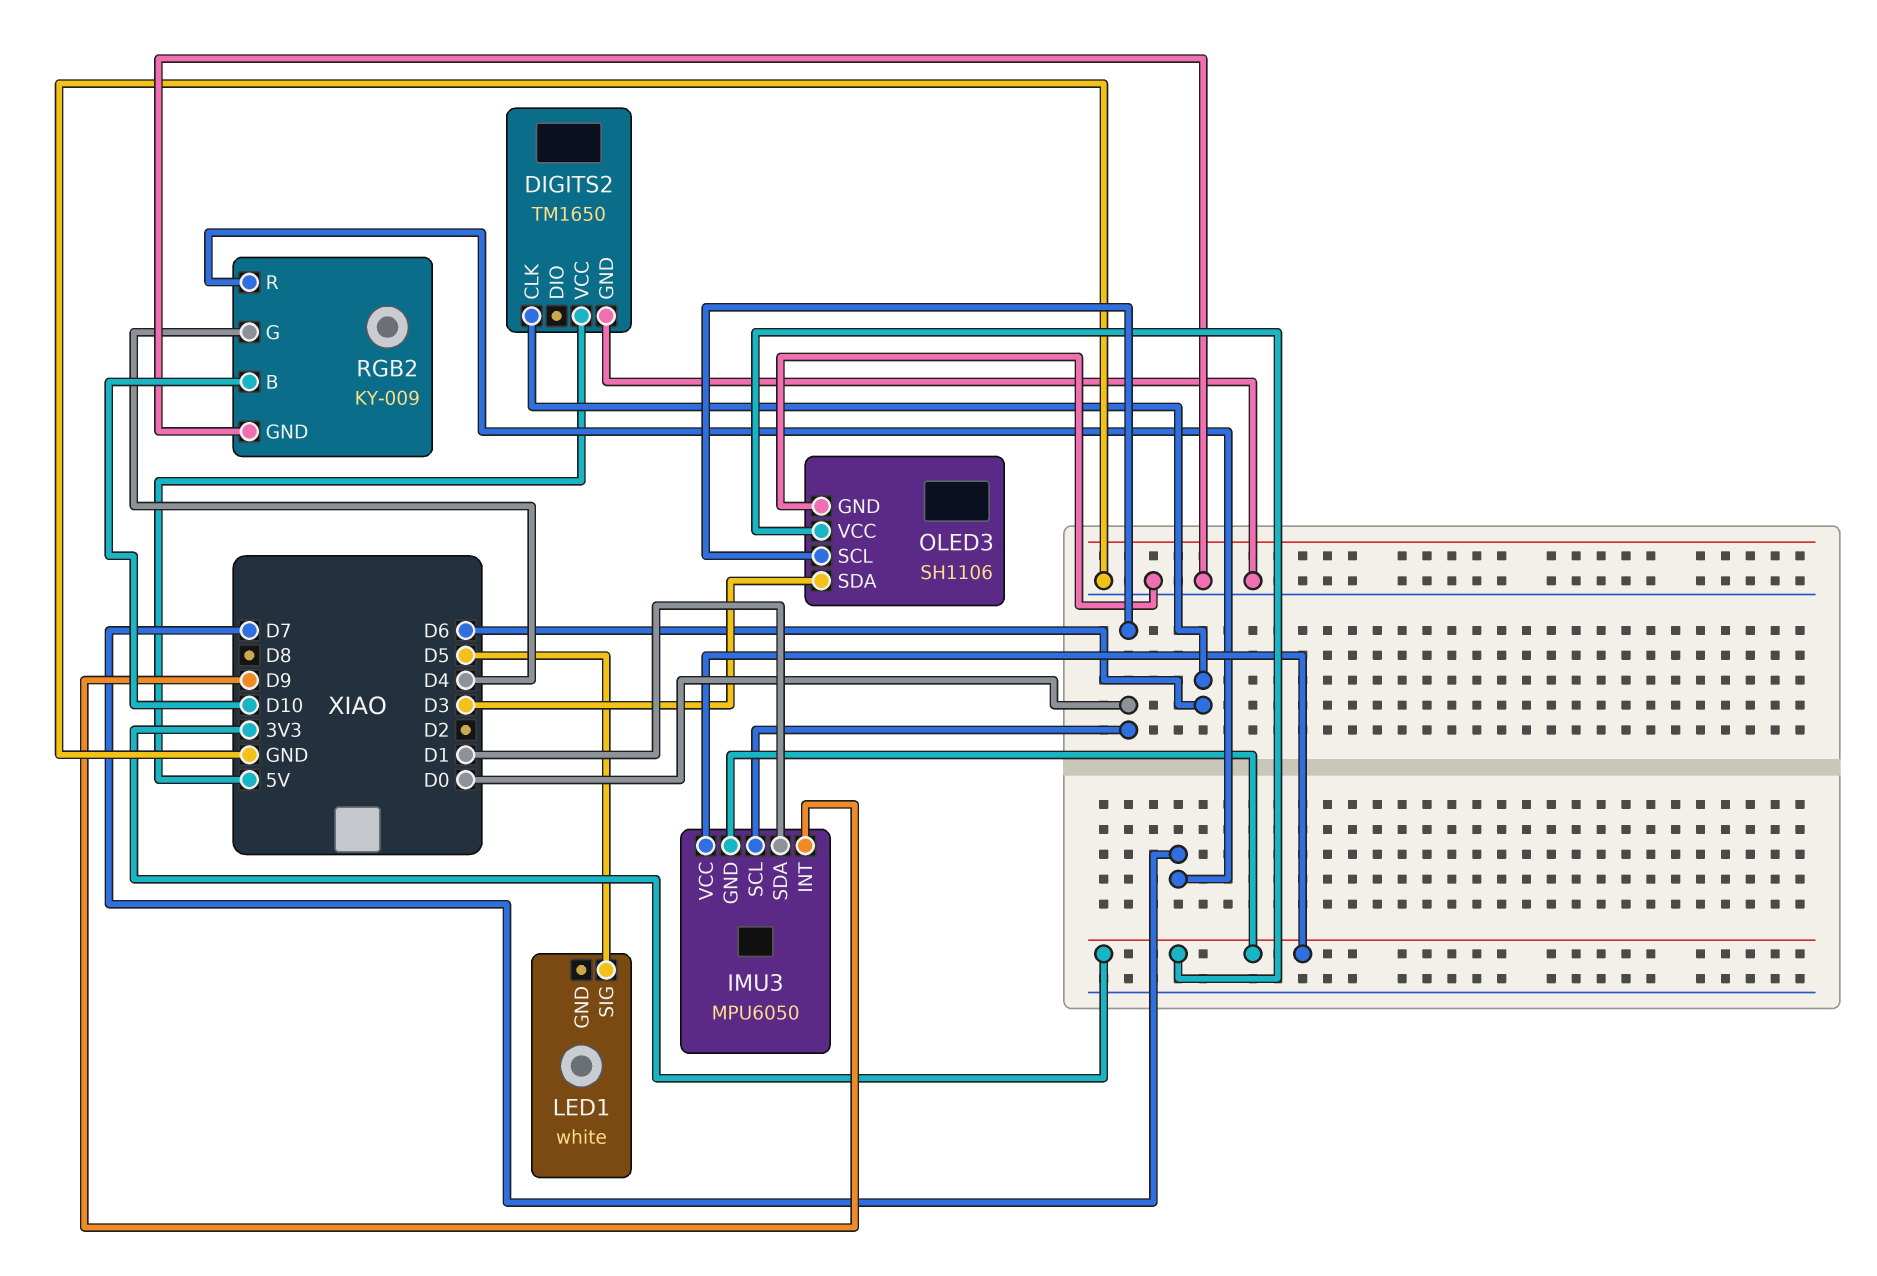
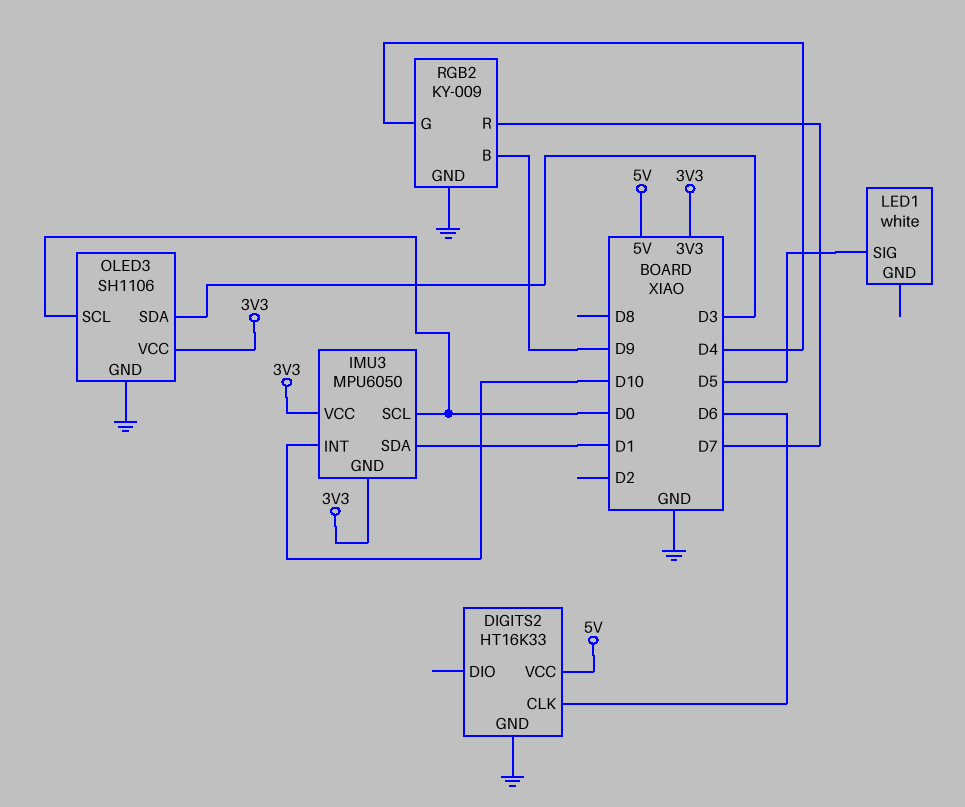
DIGITS2: TM1650 -> HT16K33
IMU3 pin INT: D9 -> D10
RGB2 pin B: D10 -> D9

